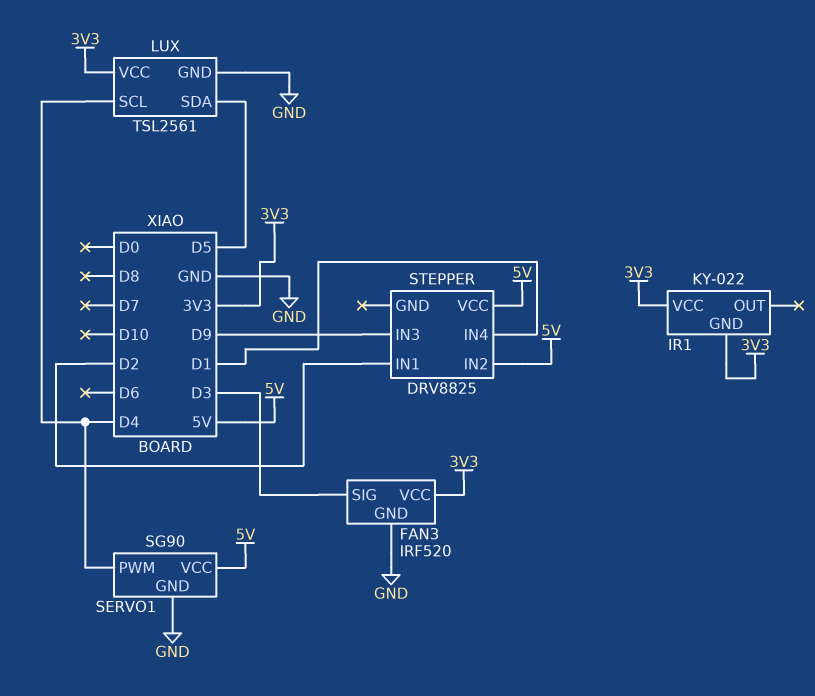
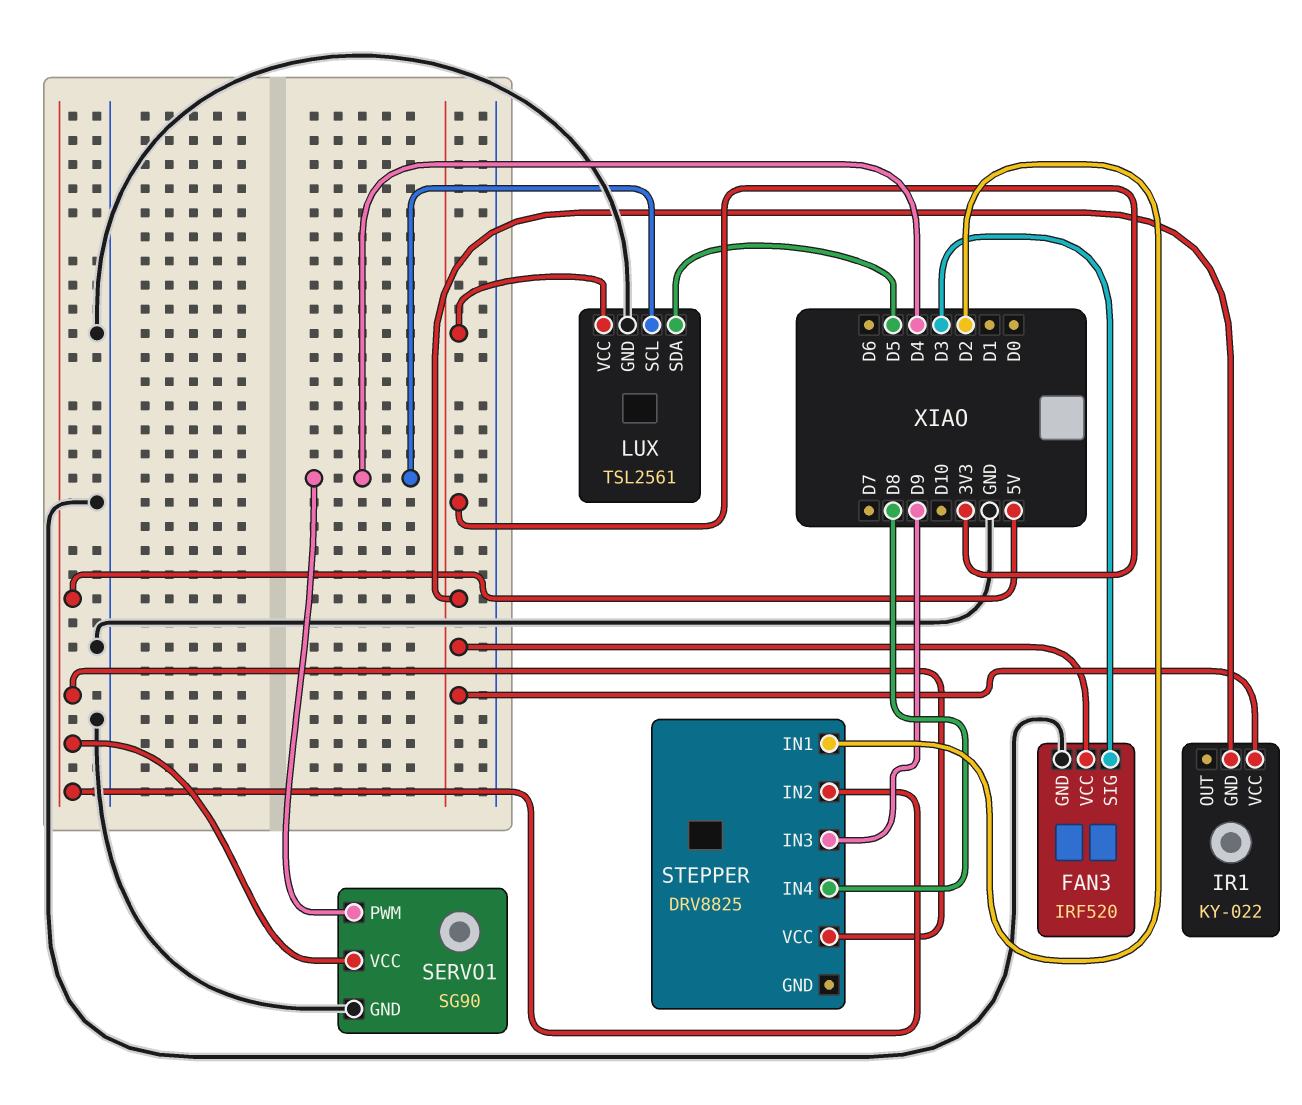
STEPPER pin IN4: D1 -> D8

